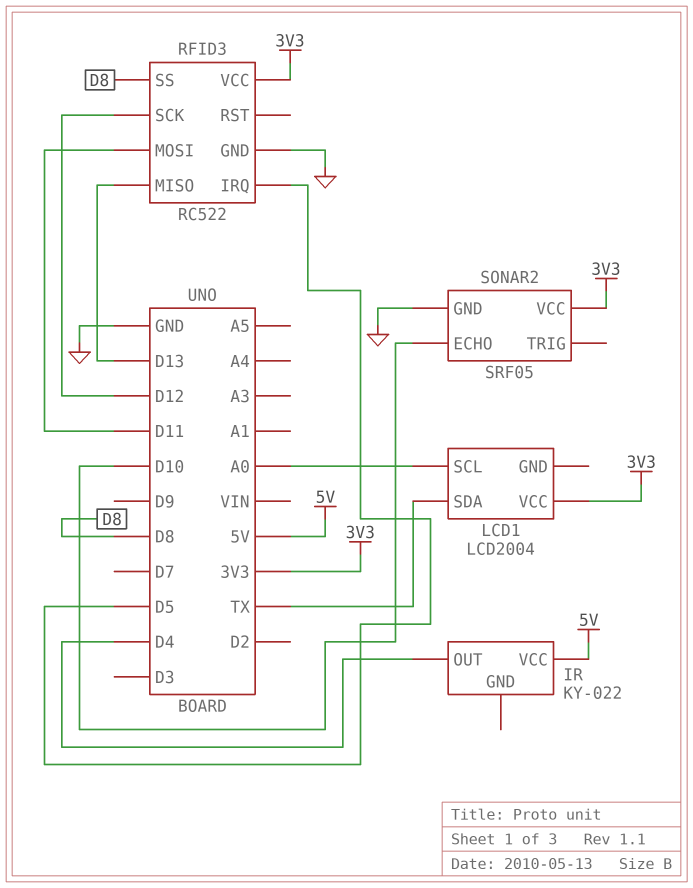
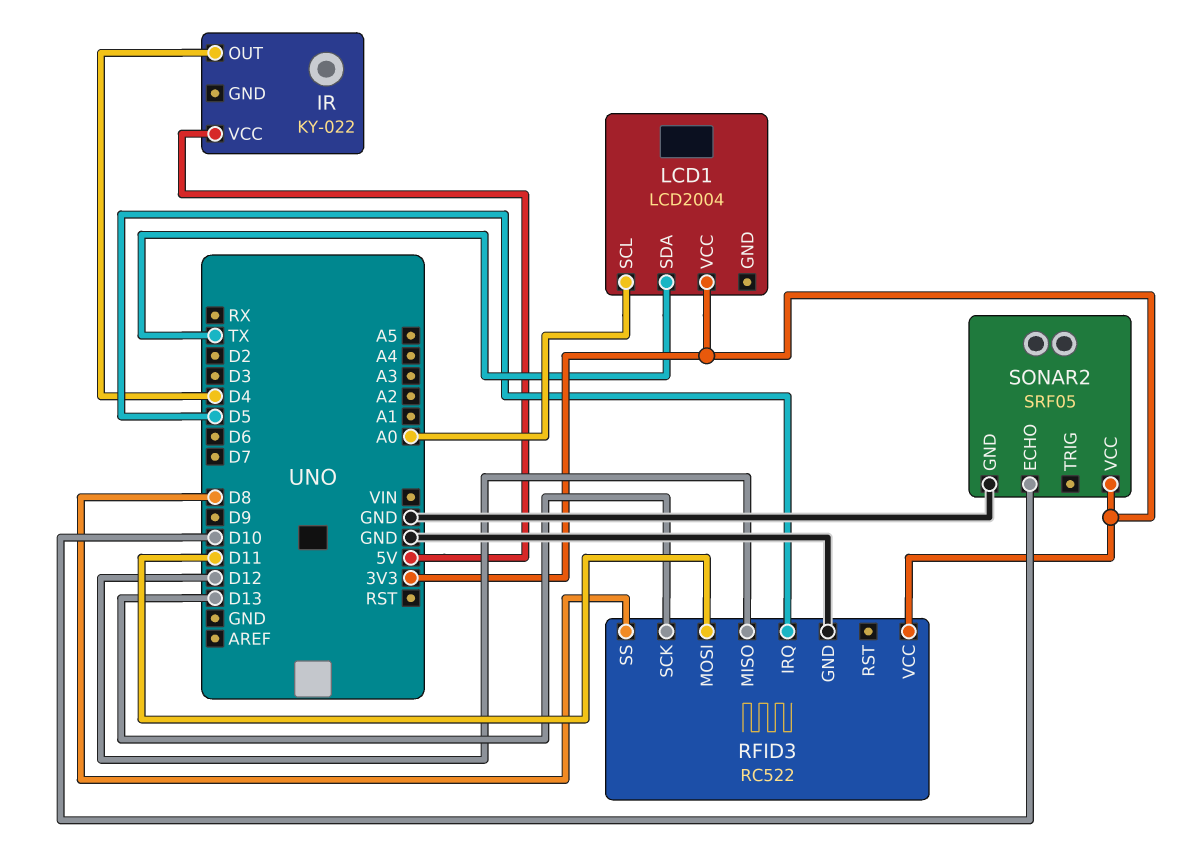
RFID3 pin MISO: D13 -> D12
RFID3 pin SCK: D12 -> D13

